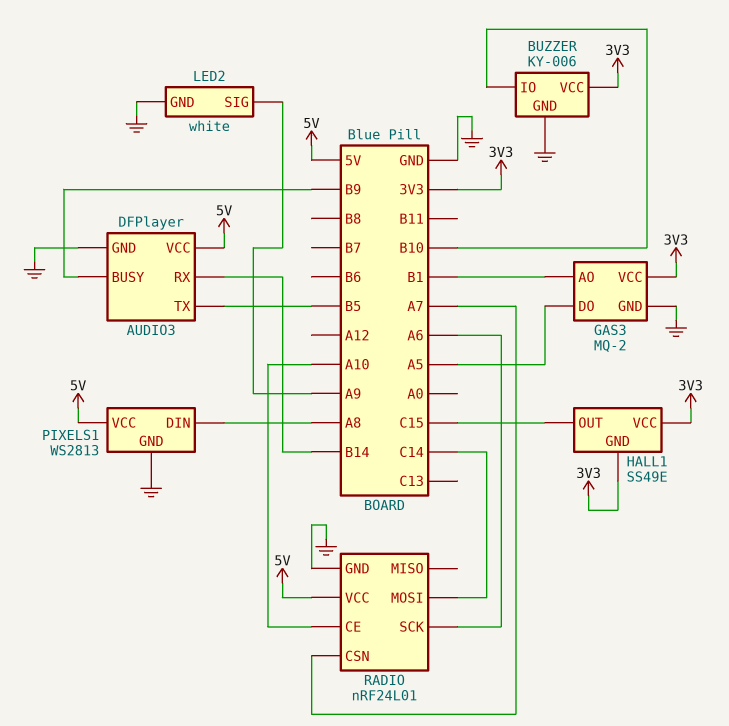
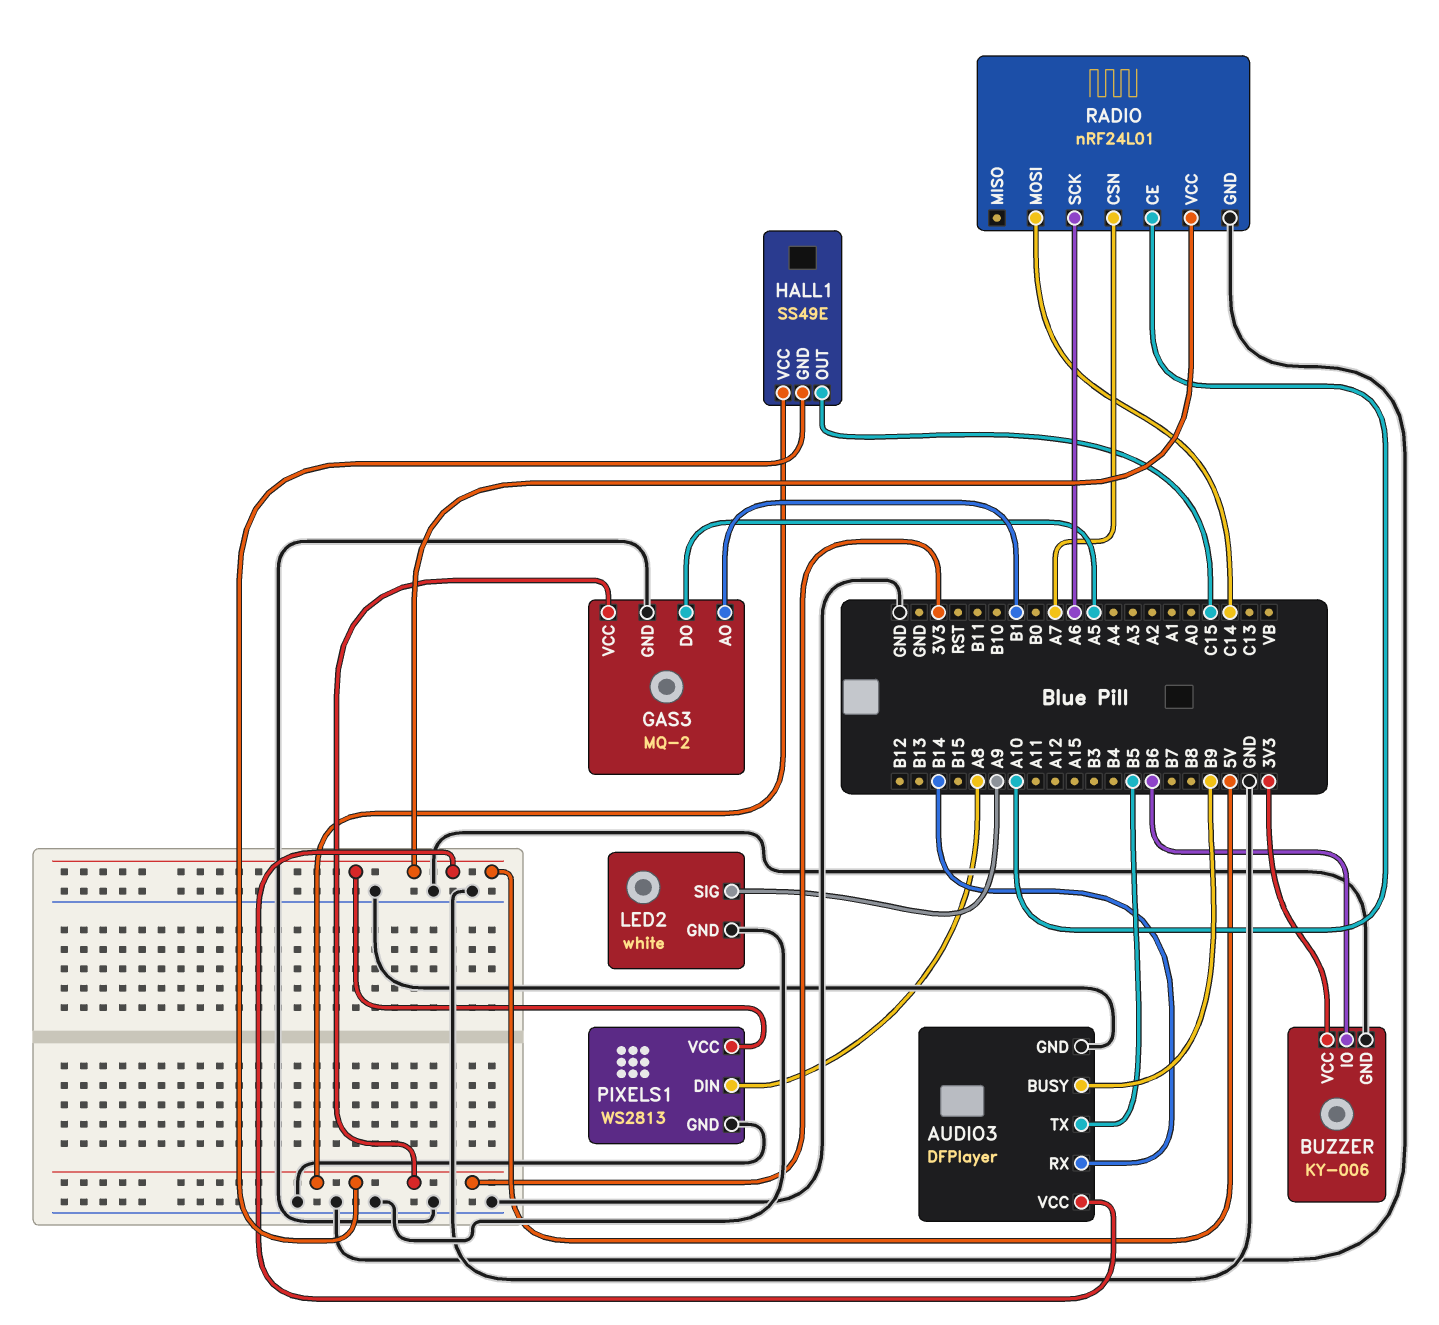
BUZZER pin IO: B10 -> B6

